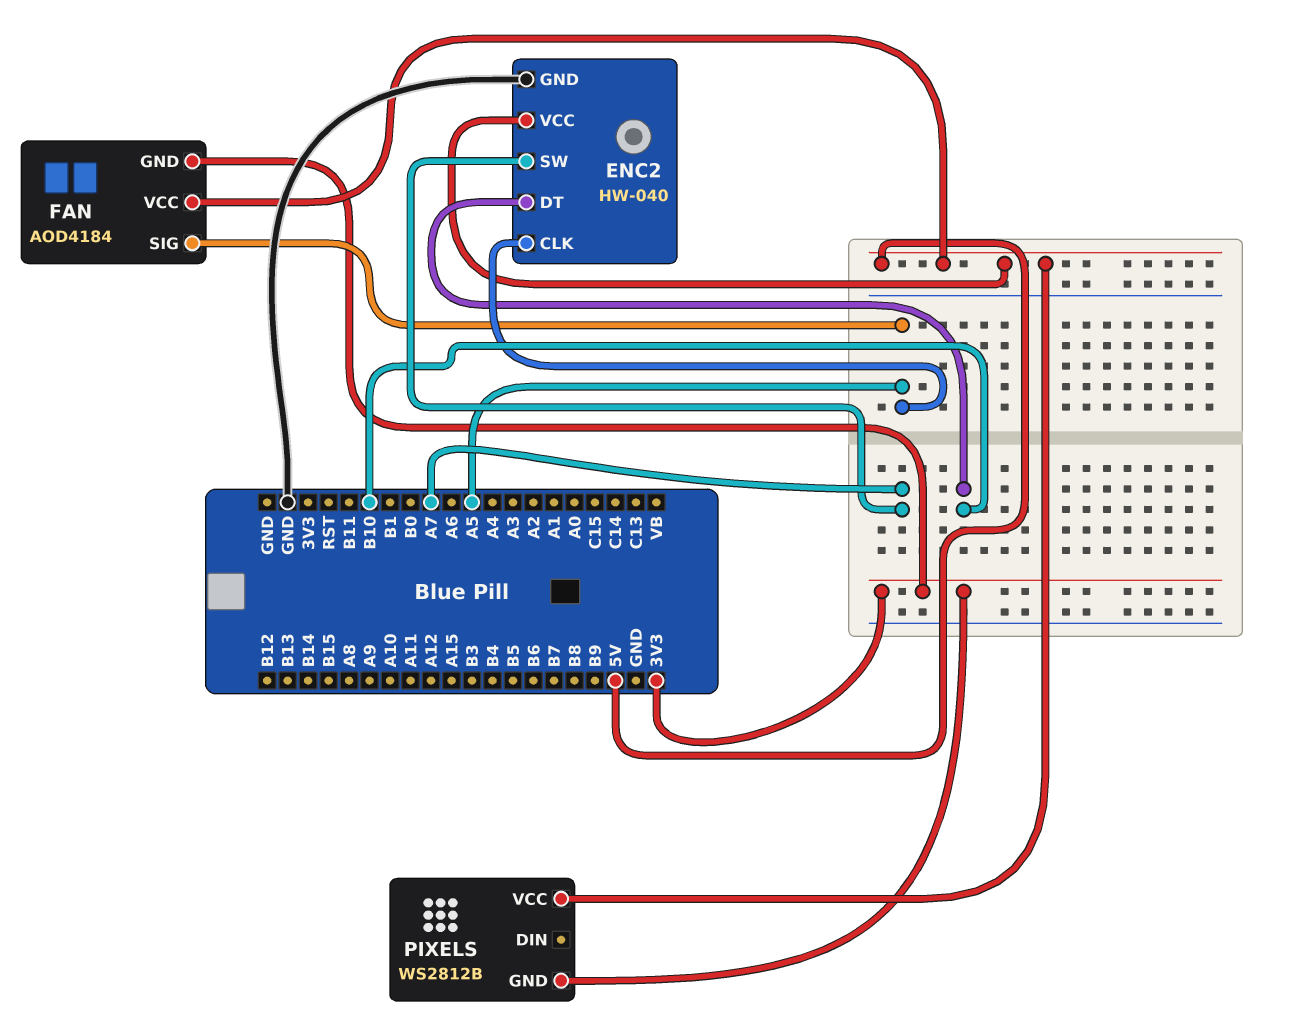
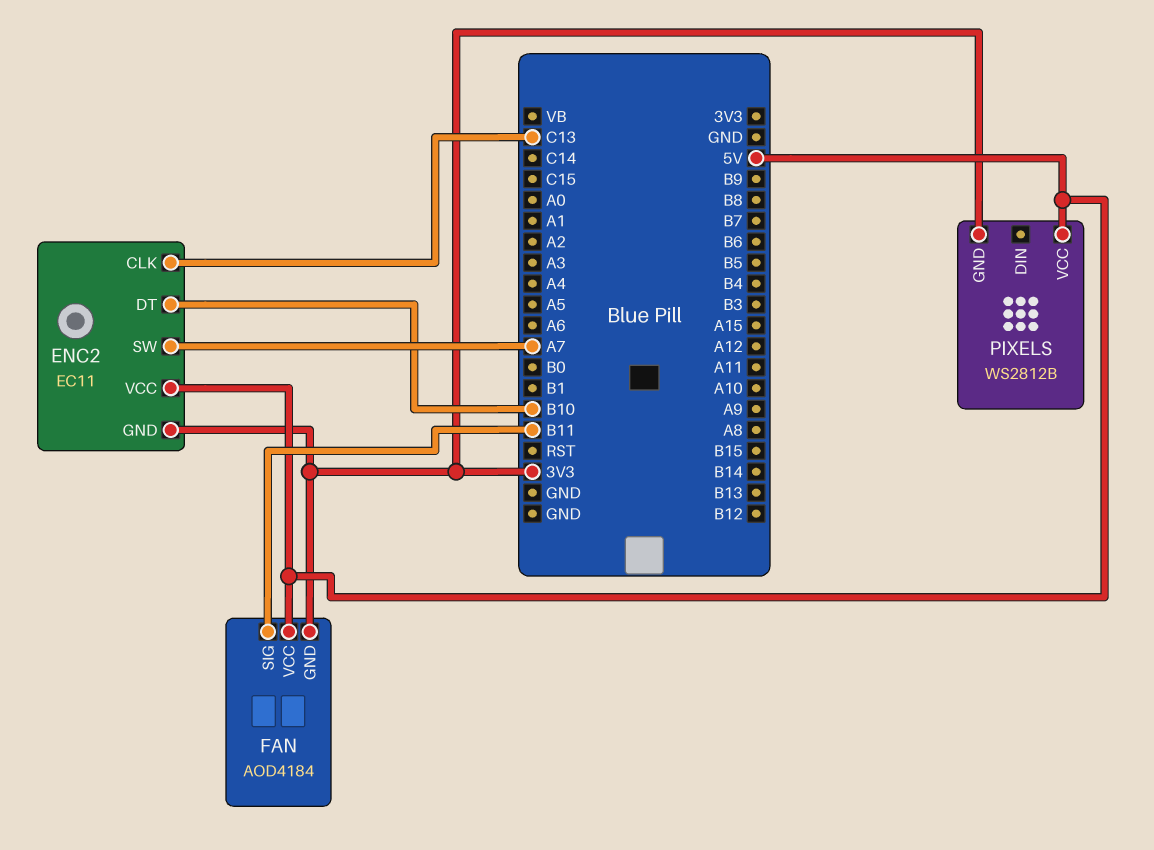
ENC2: HW-040 -> EC11
ENC2 pin CLK: A5 -> C13
ENC2 pin GND: GND -> 3V3
FAN pin SIG: A5 -> B11

